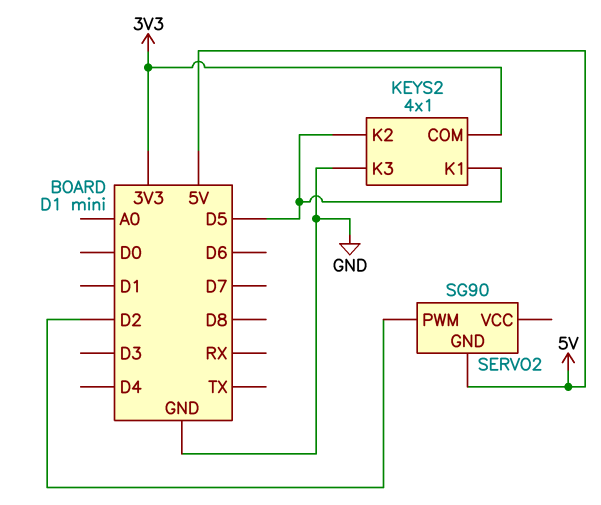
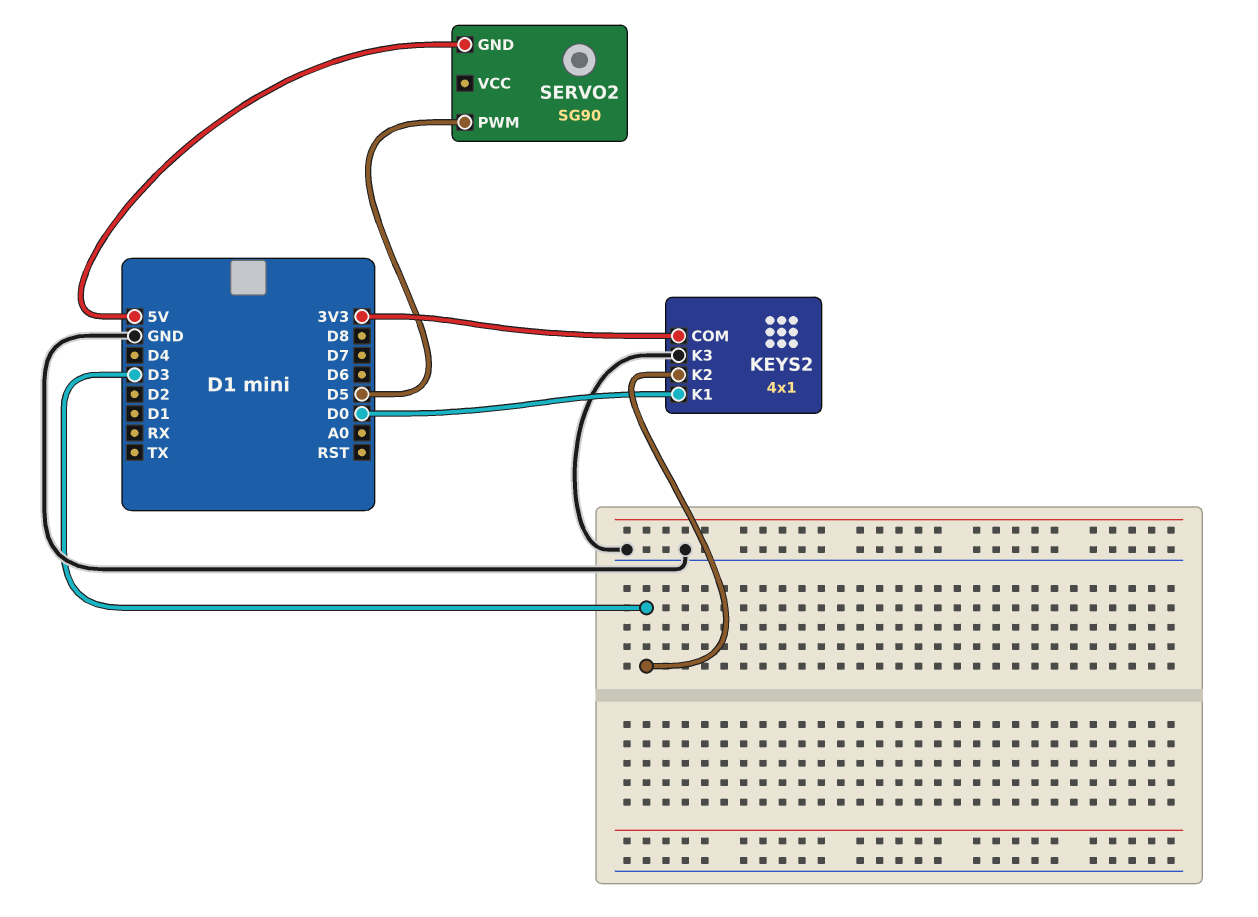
KEYS2 pin K1: D5 -> D0
KEYS2 pin K2: D5 -> D3
SERVO2 pin PWM: D2 -> D5

